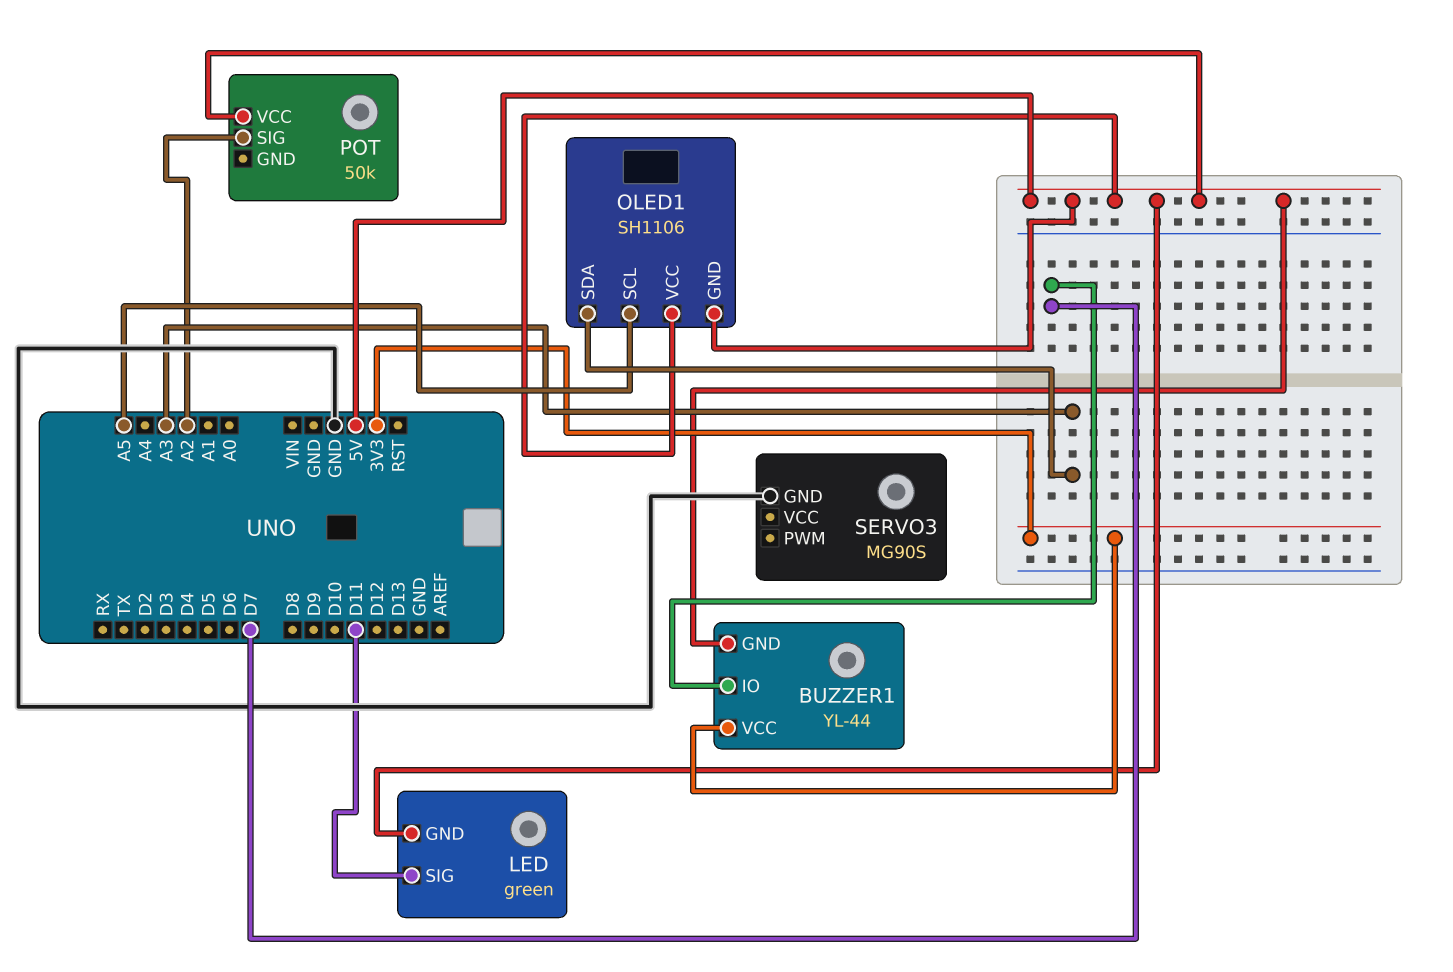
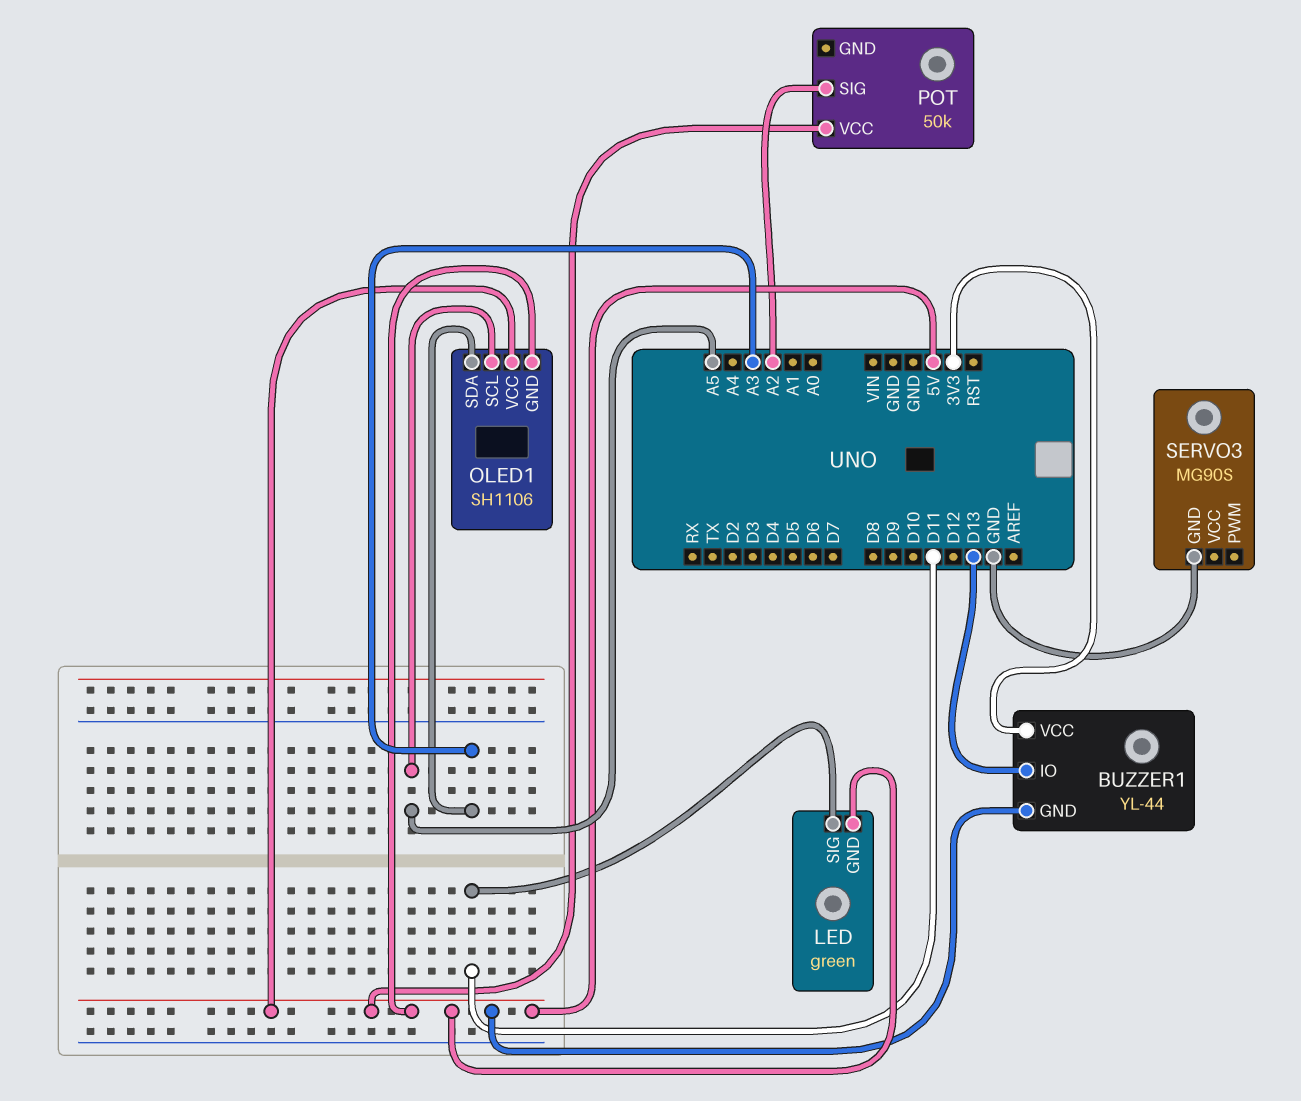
BUZZER1 pin IO: D7 -> D13

